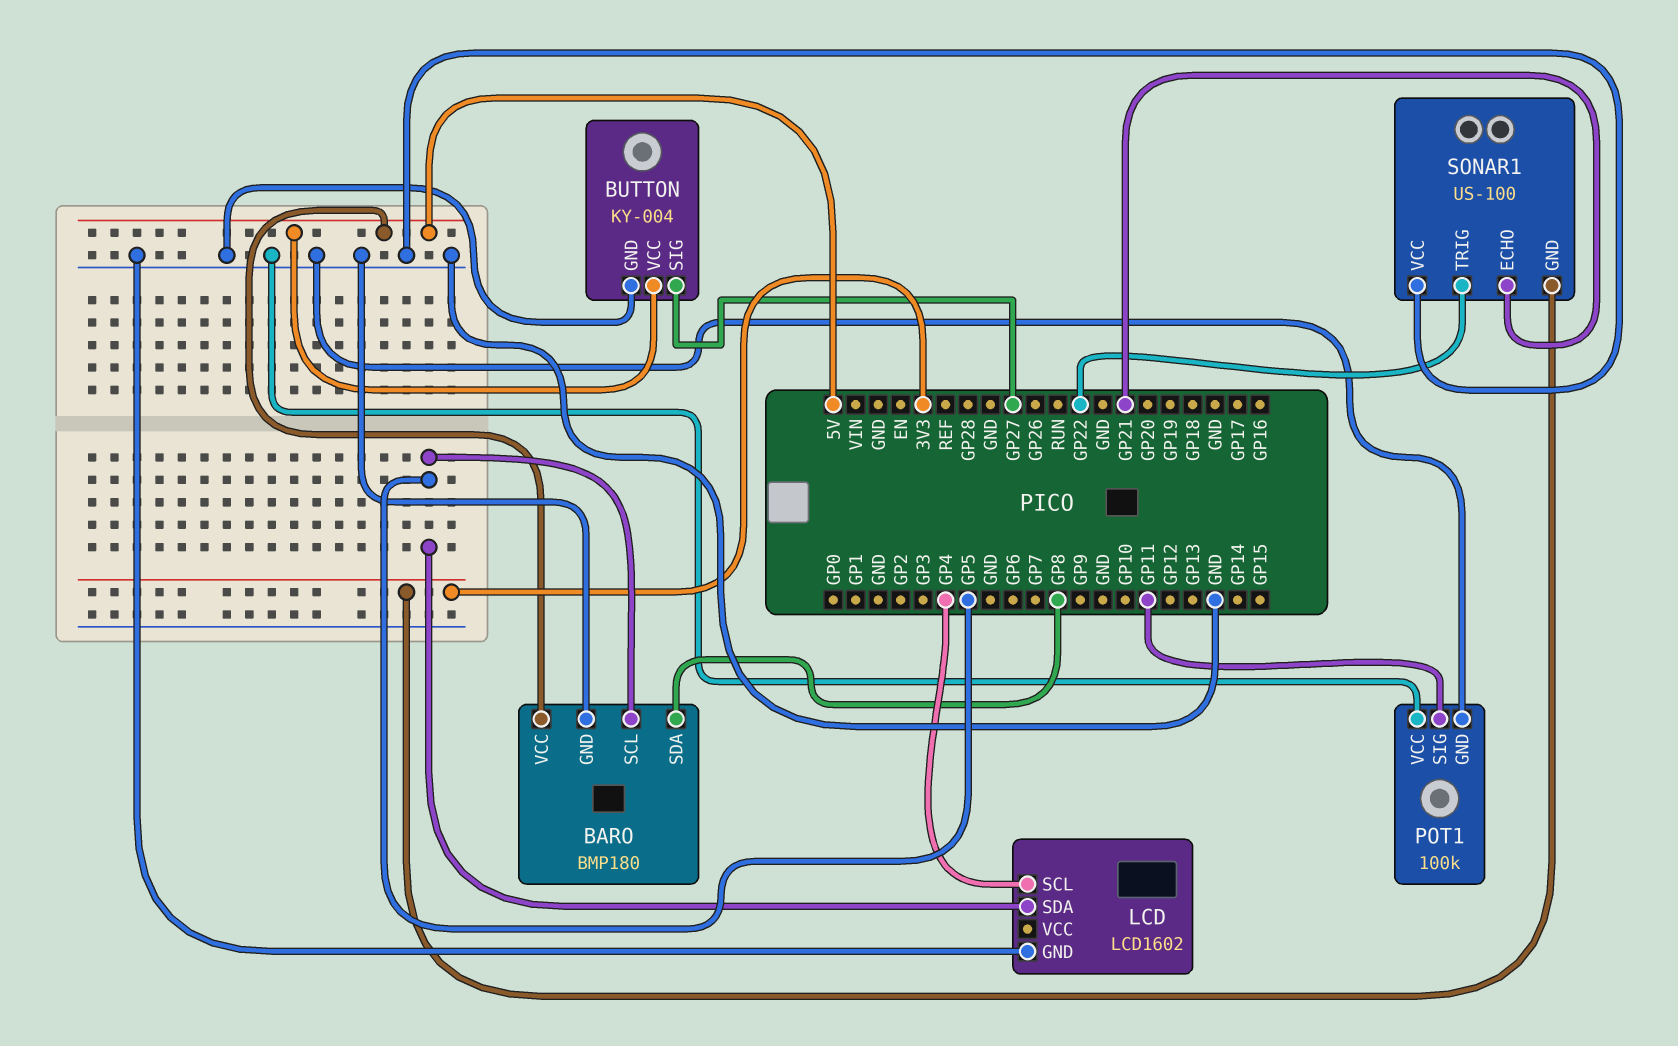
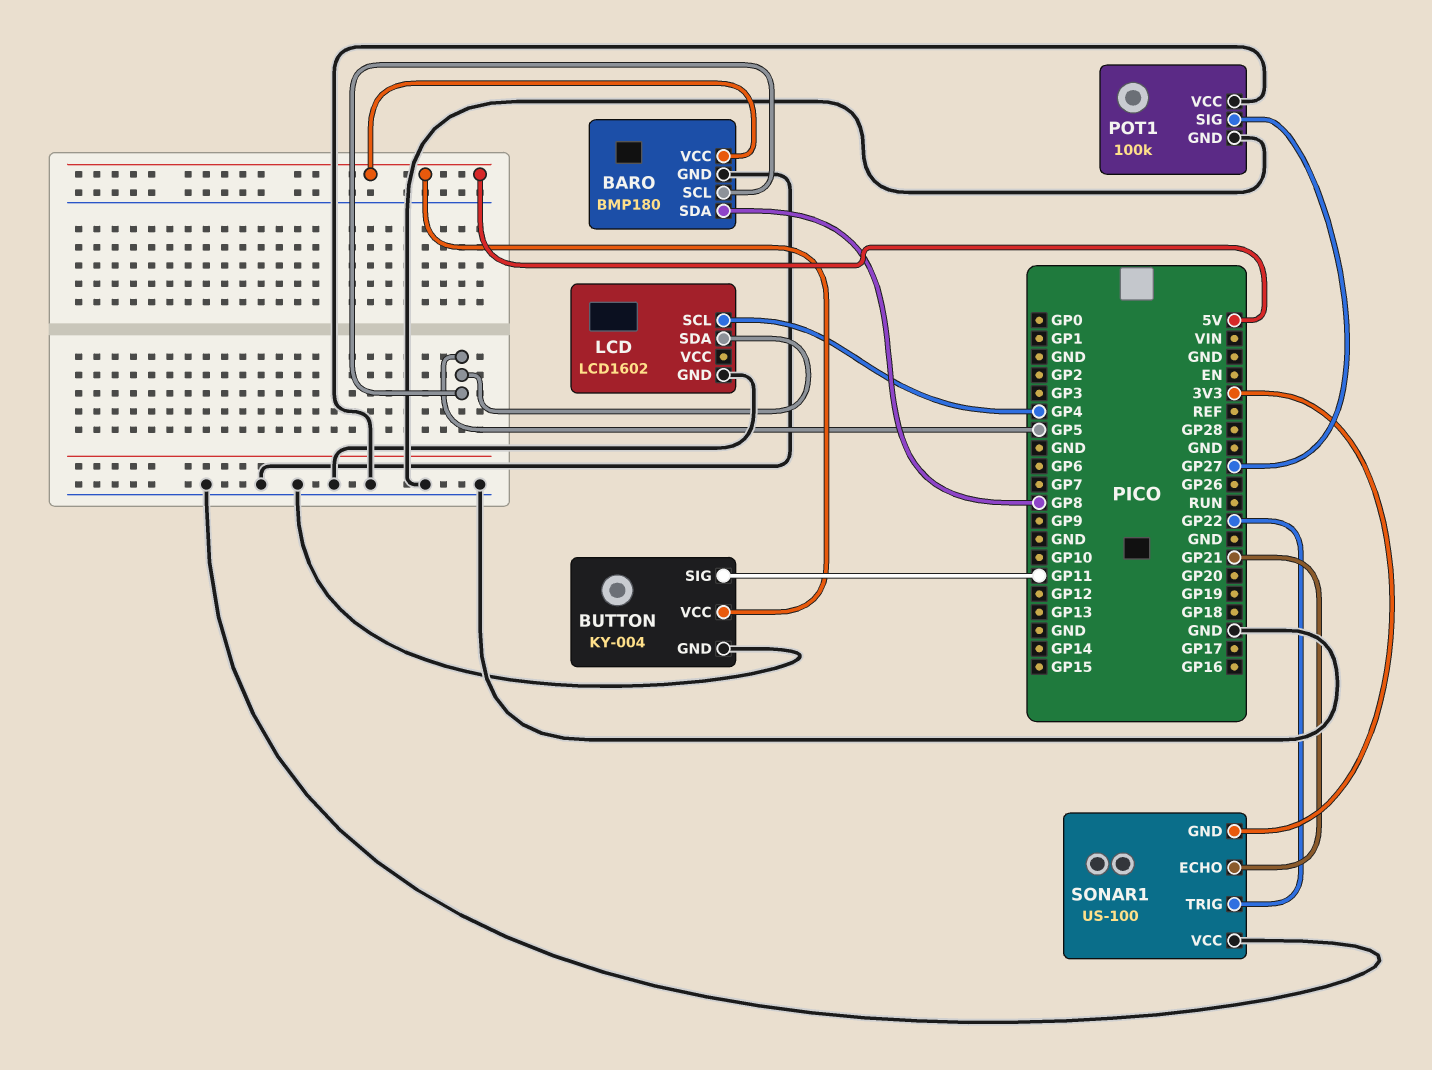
BUTTON pin SIG: GP27 -> GP11
POT1 pin SIG: GP11 -> GP27

